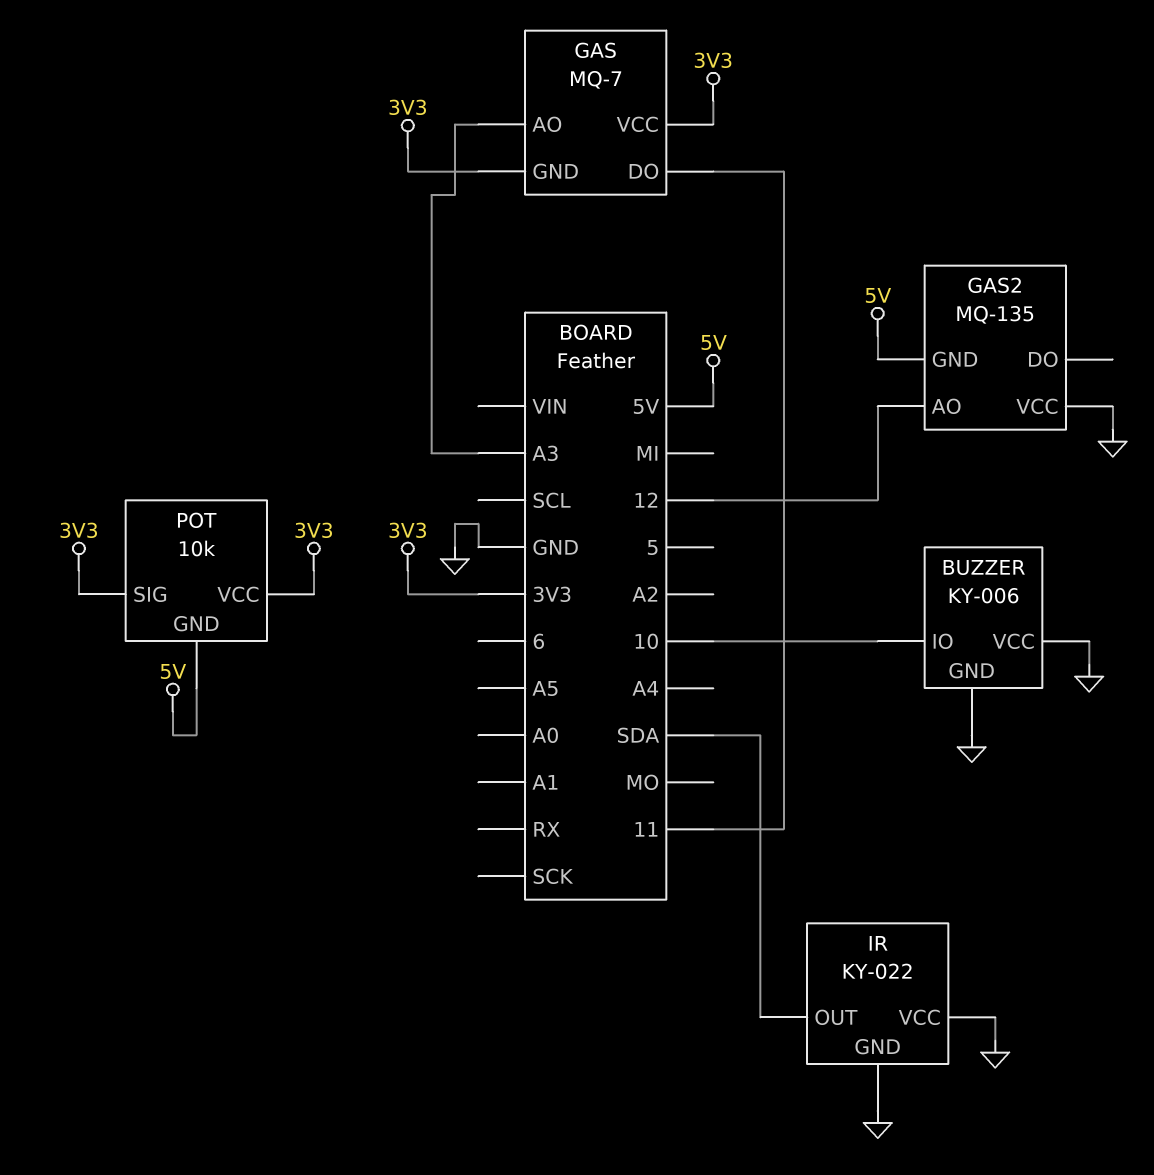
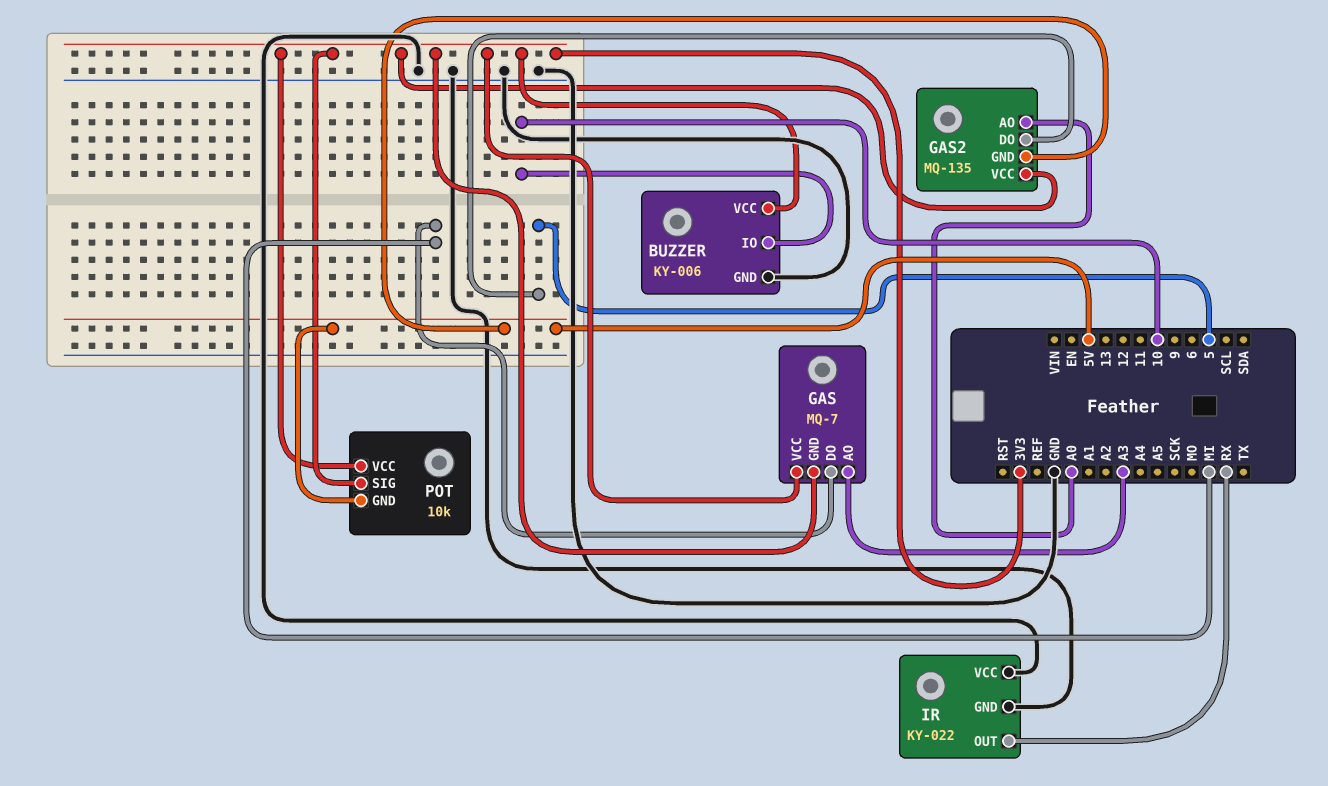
BUZZER pin VCC: GND -> 3V3
GAS pin DO: 11 -> MI
GAS2 pin AO: 12 -> A0
GAS2 pin DO: none -> 5
GAS2 pin VCC: GND -> 3V3
IR pin OUT: SDA -> RX

